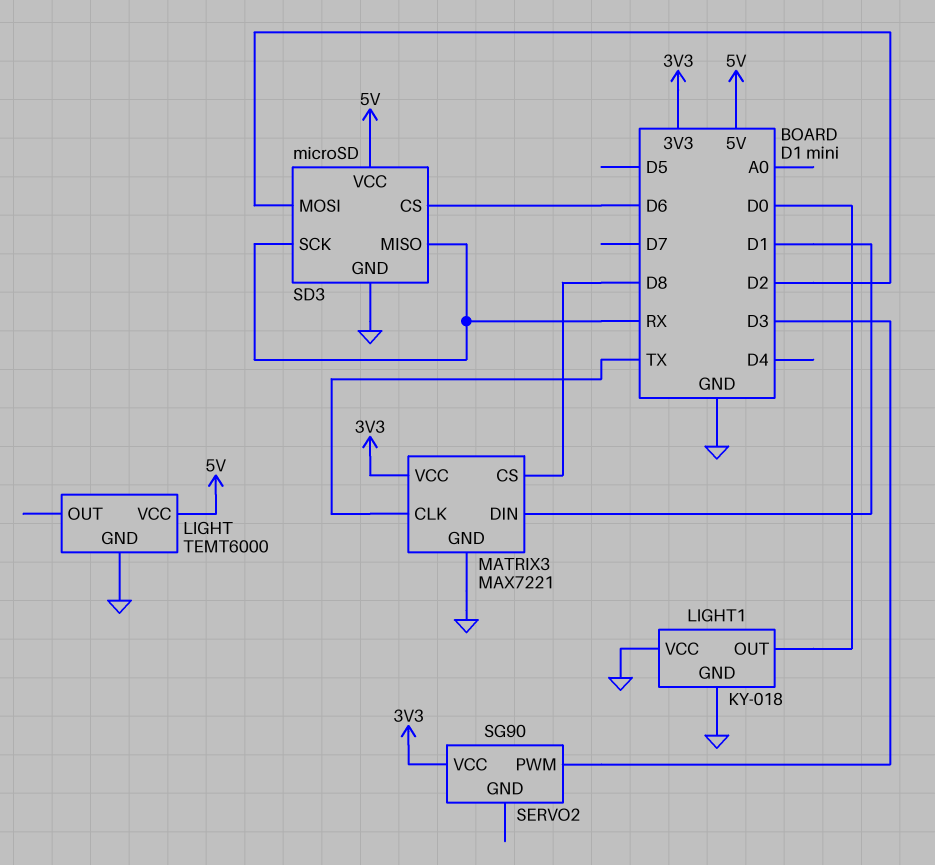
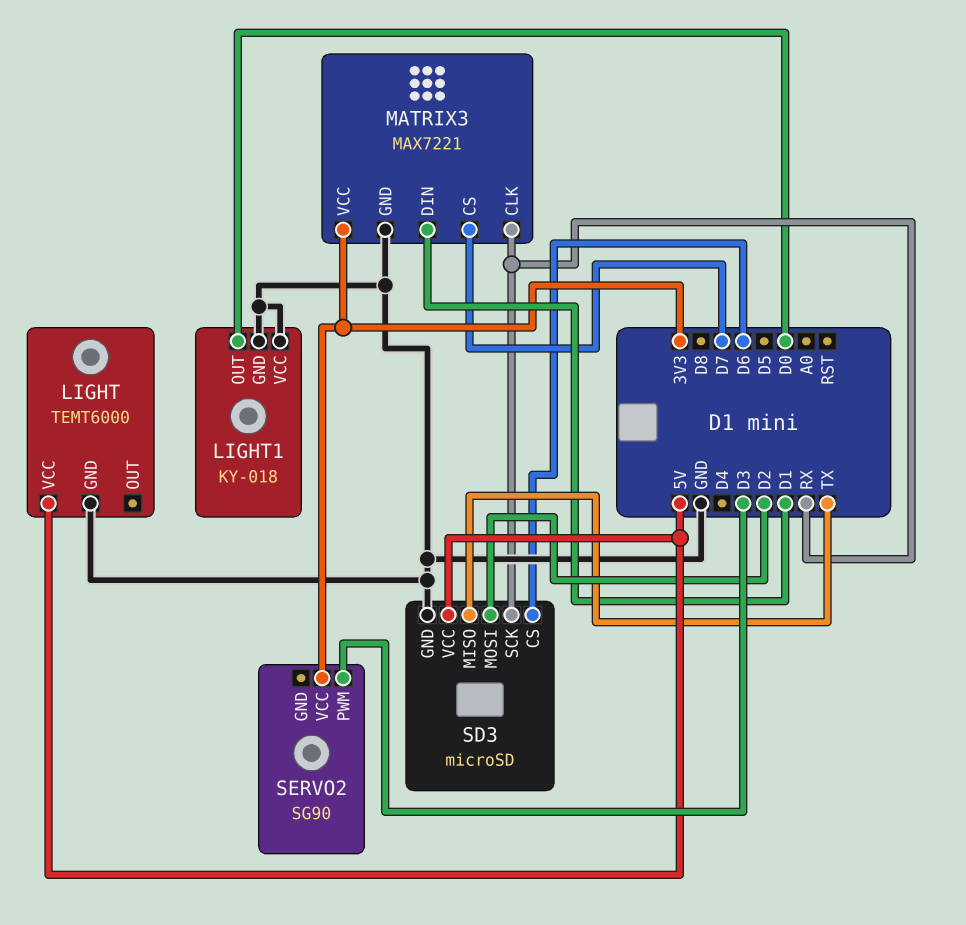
MATRIX3 pin CLK: TX -> RX
MATRIX3 pin CS: D8 -> D7
SD3 pin MISO: RX -> TX

